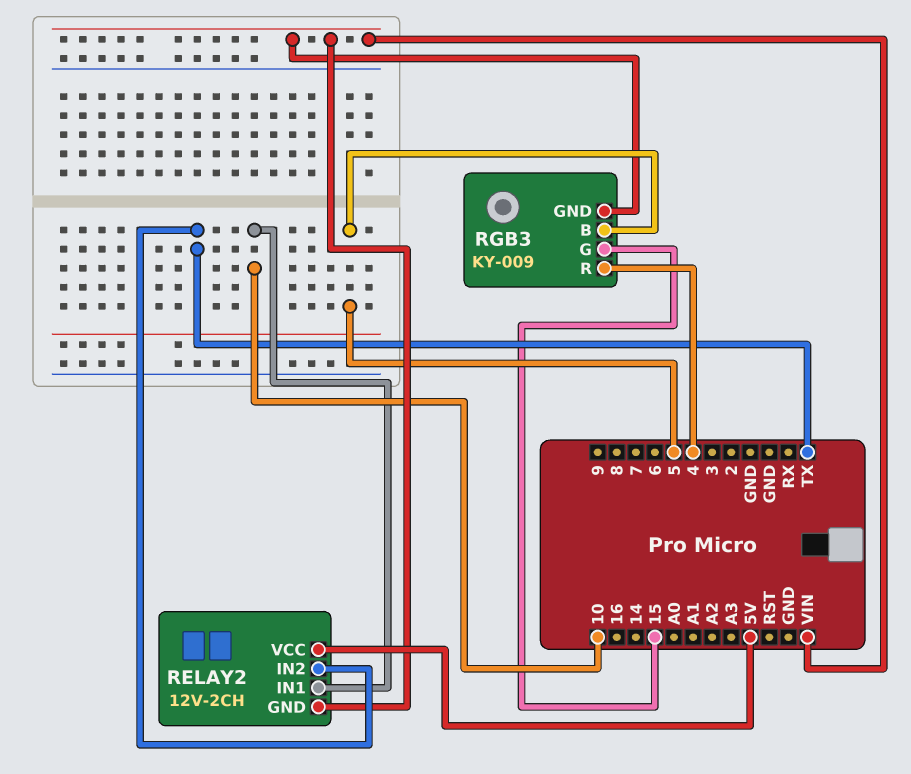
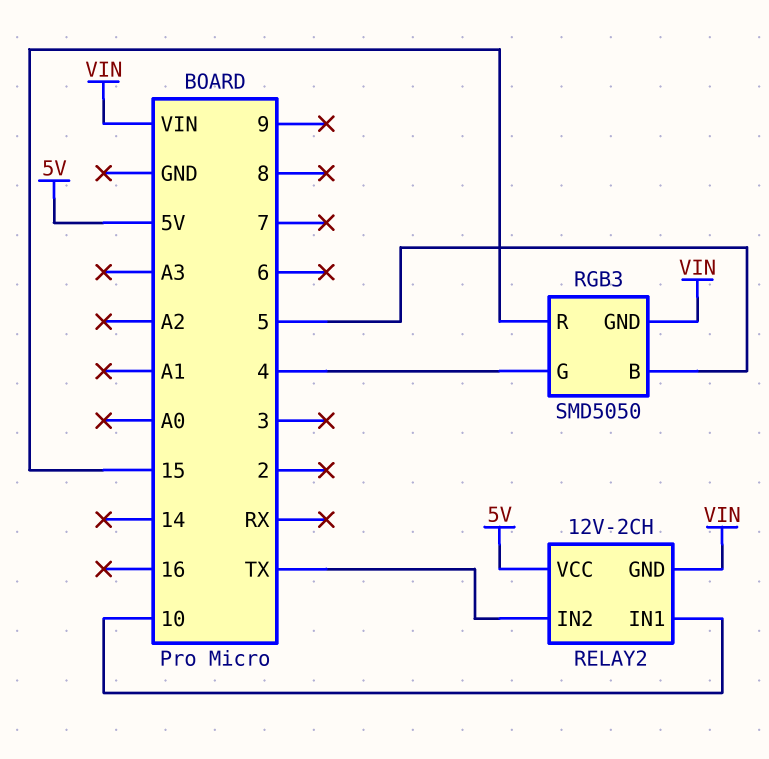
RGB3: KY-009 -> SMD5050
RGB3 pin G: 15 -> 4
RGB3 pin R: 4 -> 15

